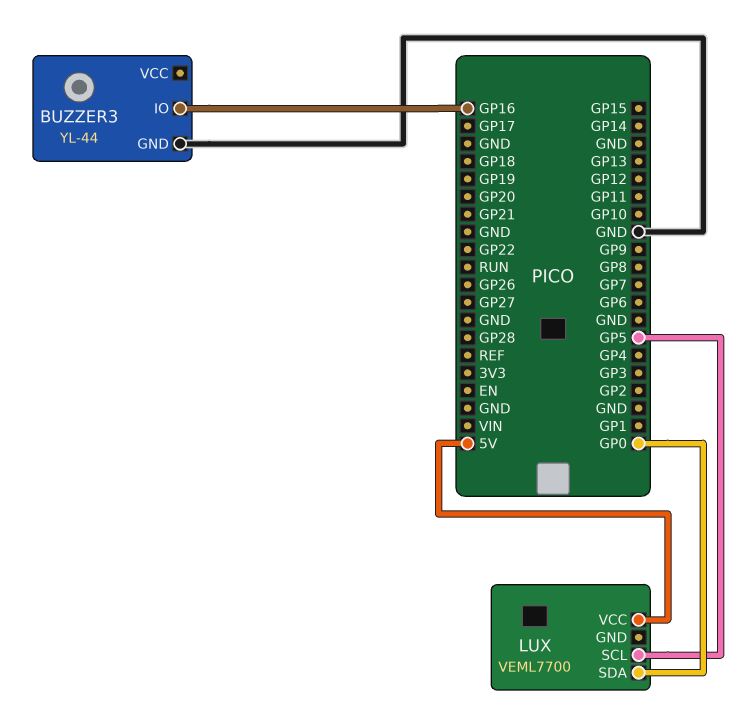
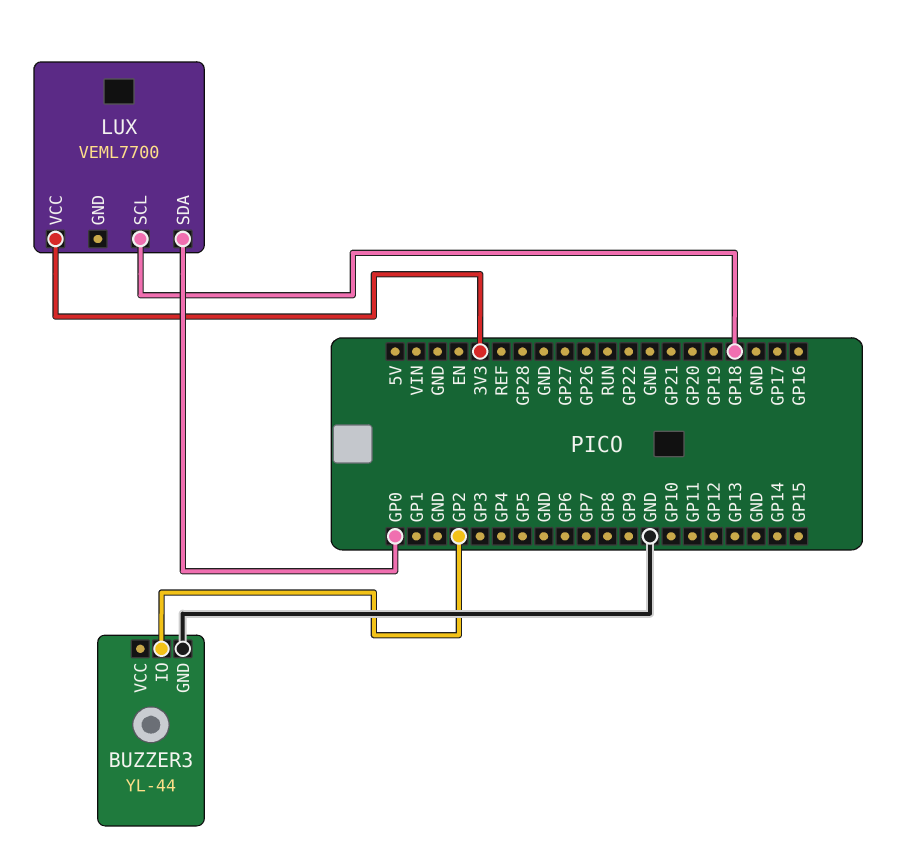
BUZZER3 pin IO: GP16 -> GP2
LUX pin SCL: GP5 -> GP18
LUX pin VCC: 5V -> 3V3

